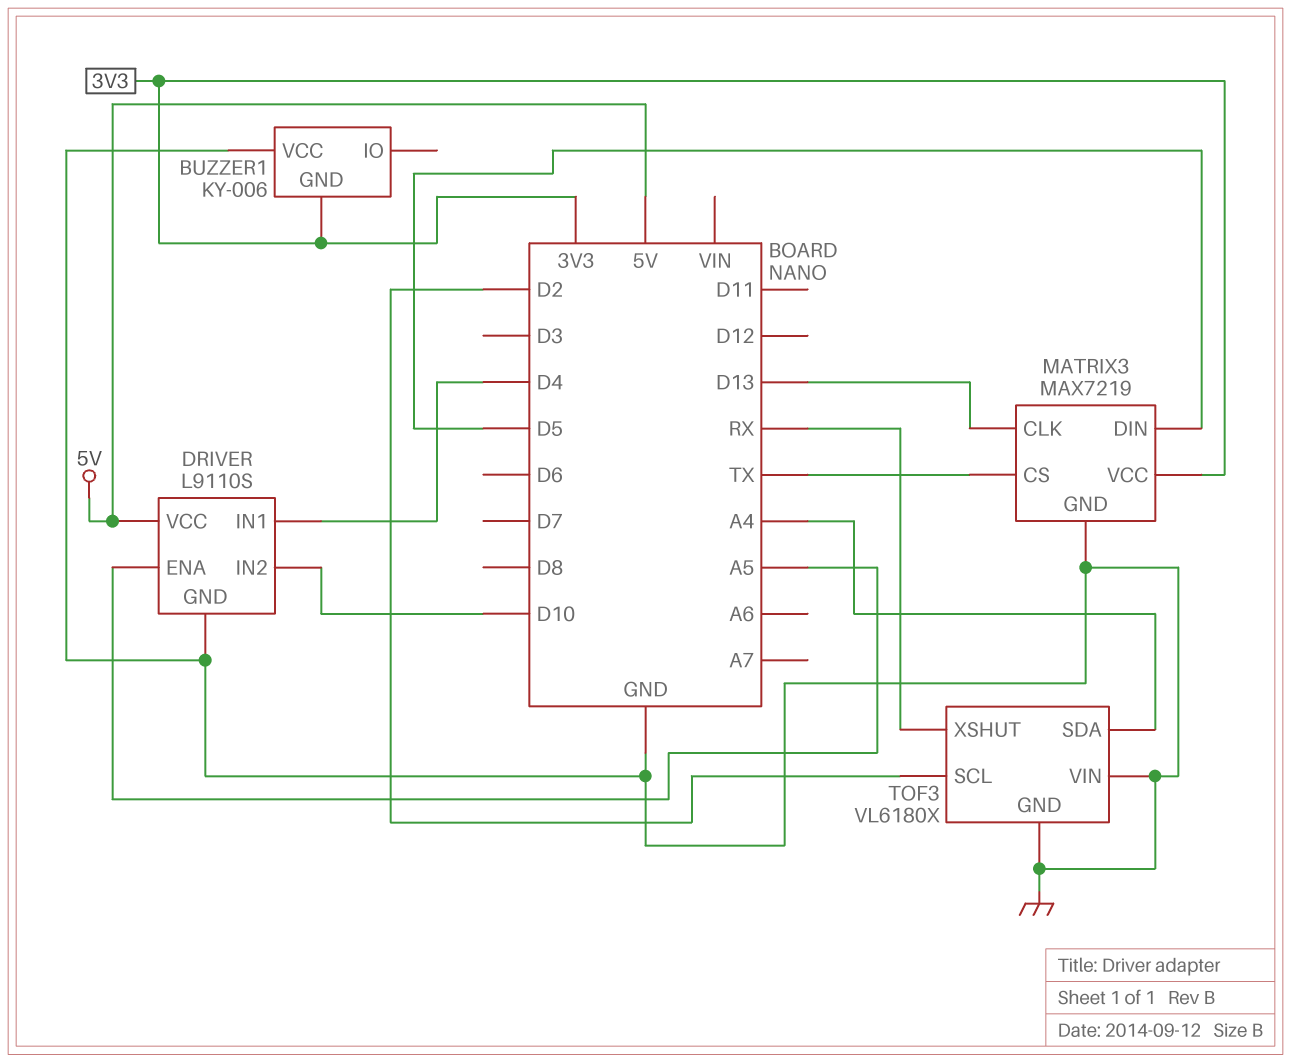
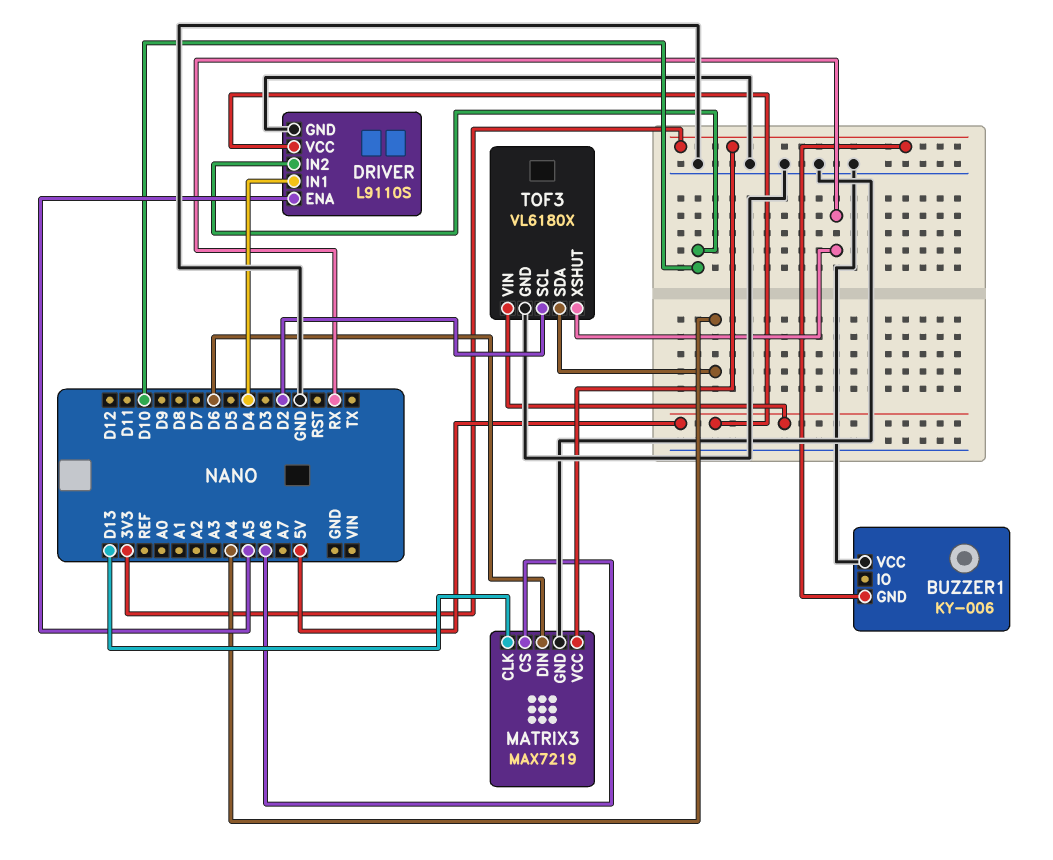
MATRIX3 pin CS: TX -> A6
MATRIX3 pin DIN: D5 -> D6
TOF3 pin VIN: GND -> 5V

